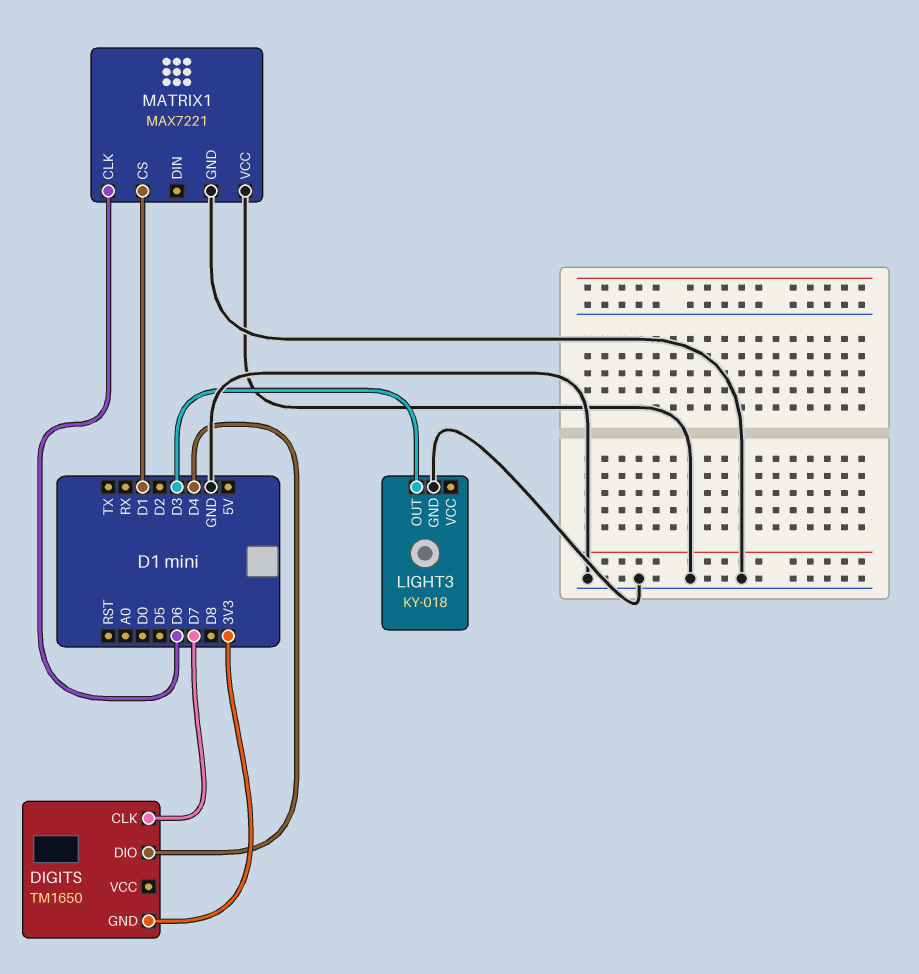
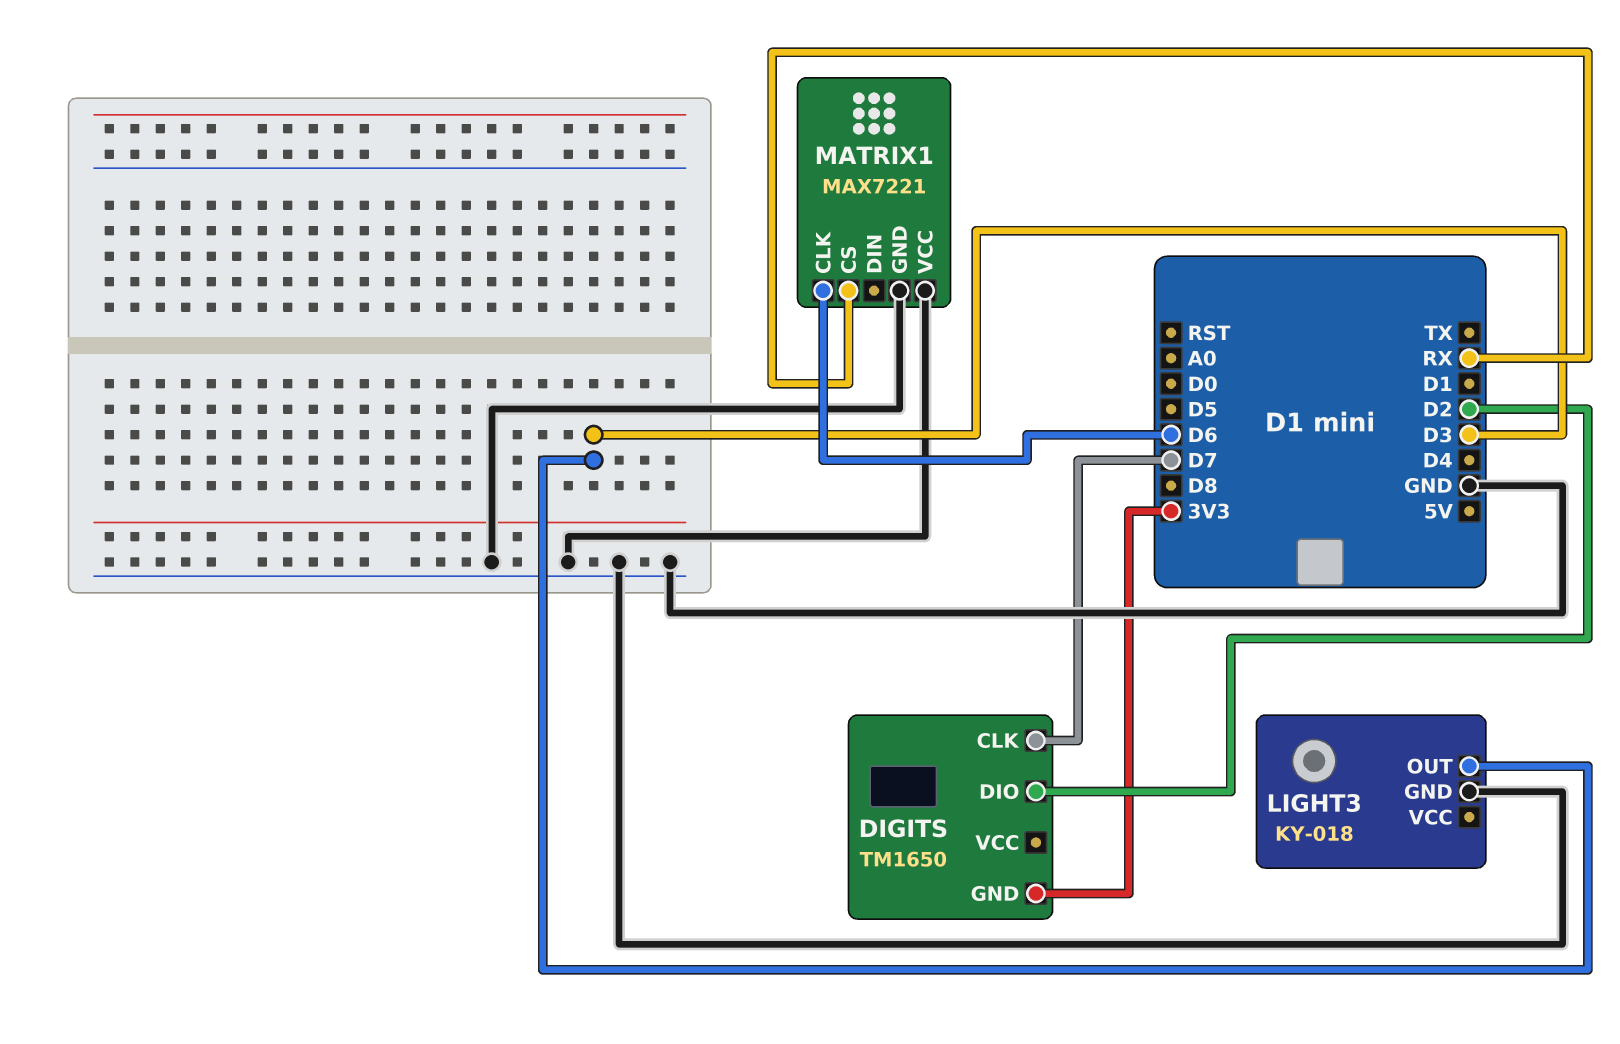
DIGITS pin DIO: D4 -> D2
MATRIX1 pin CS: D1 -> RX

